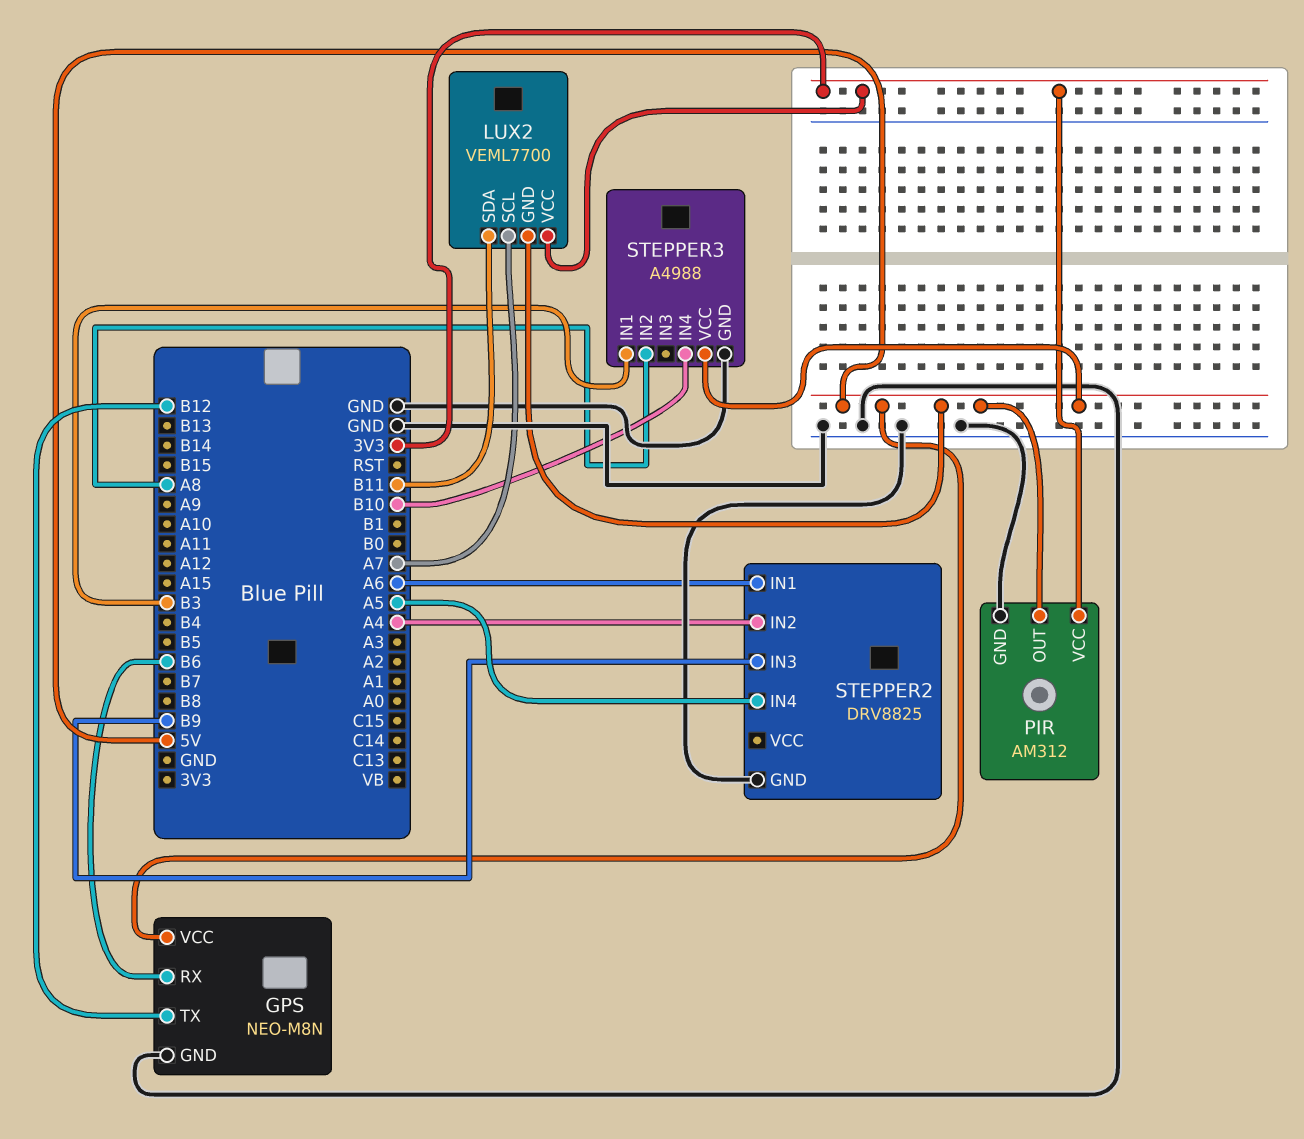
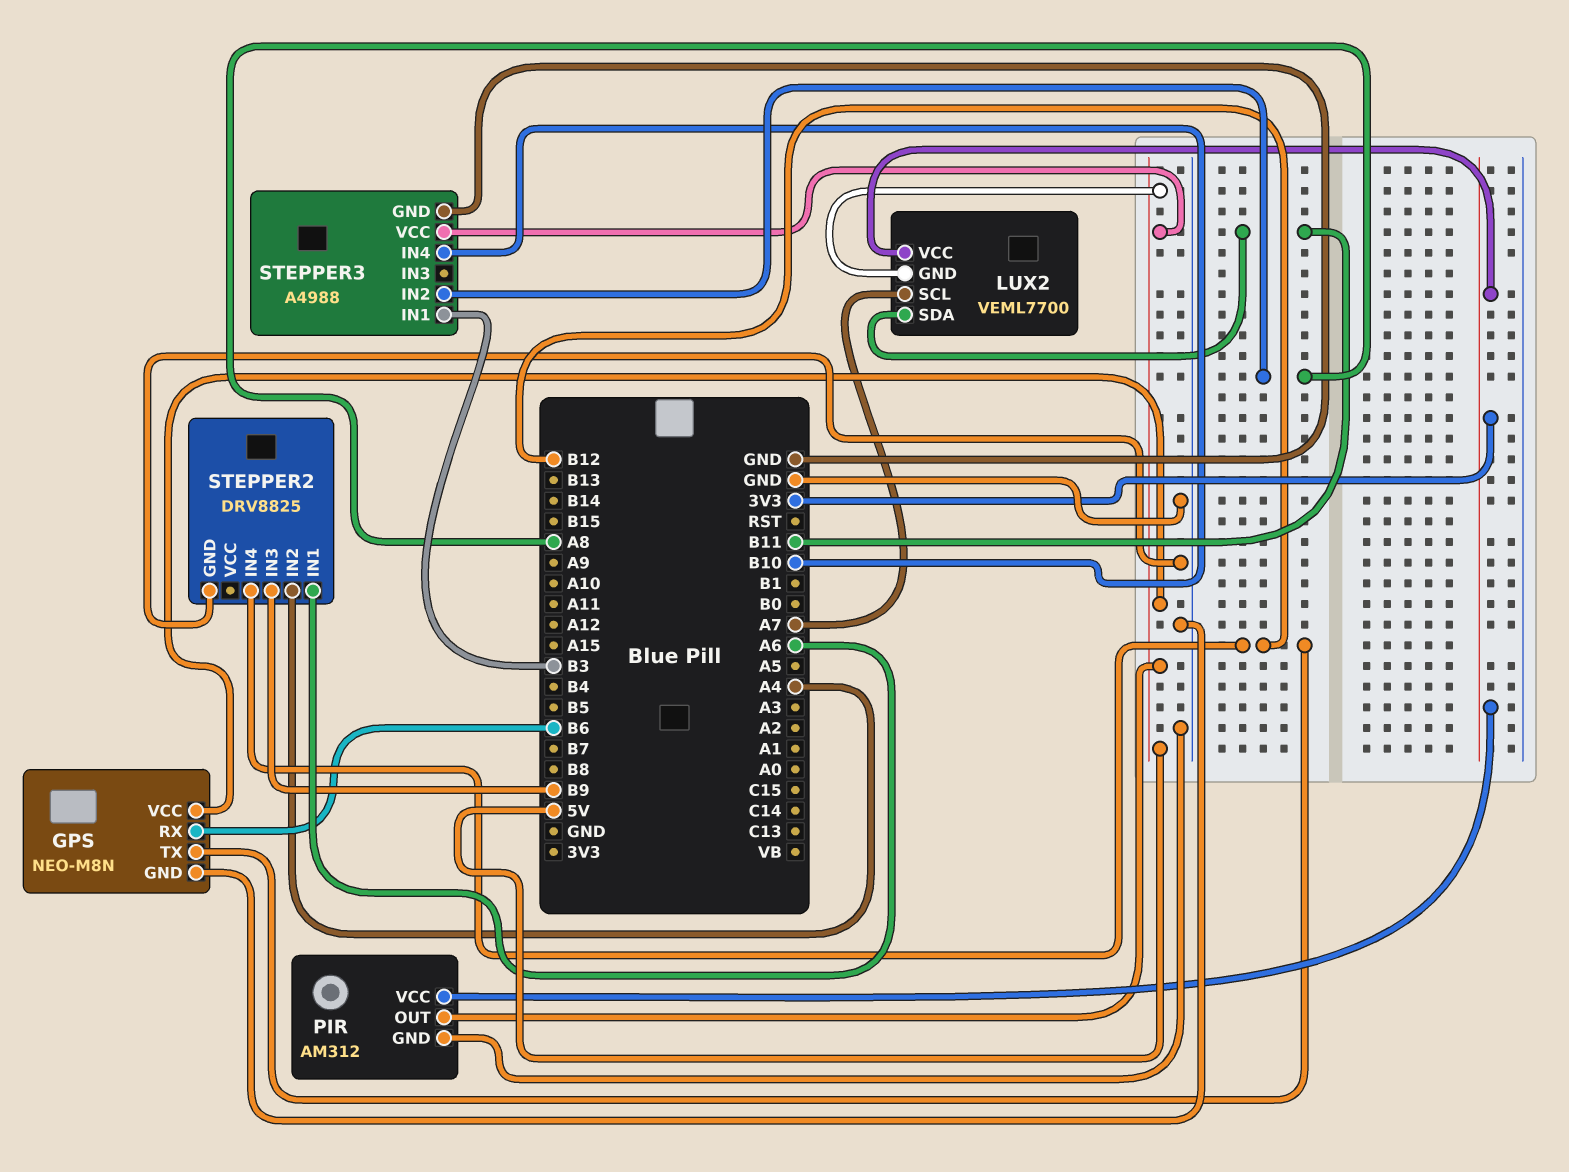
STEPPER2 pin IN4: A5 -> B12

